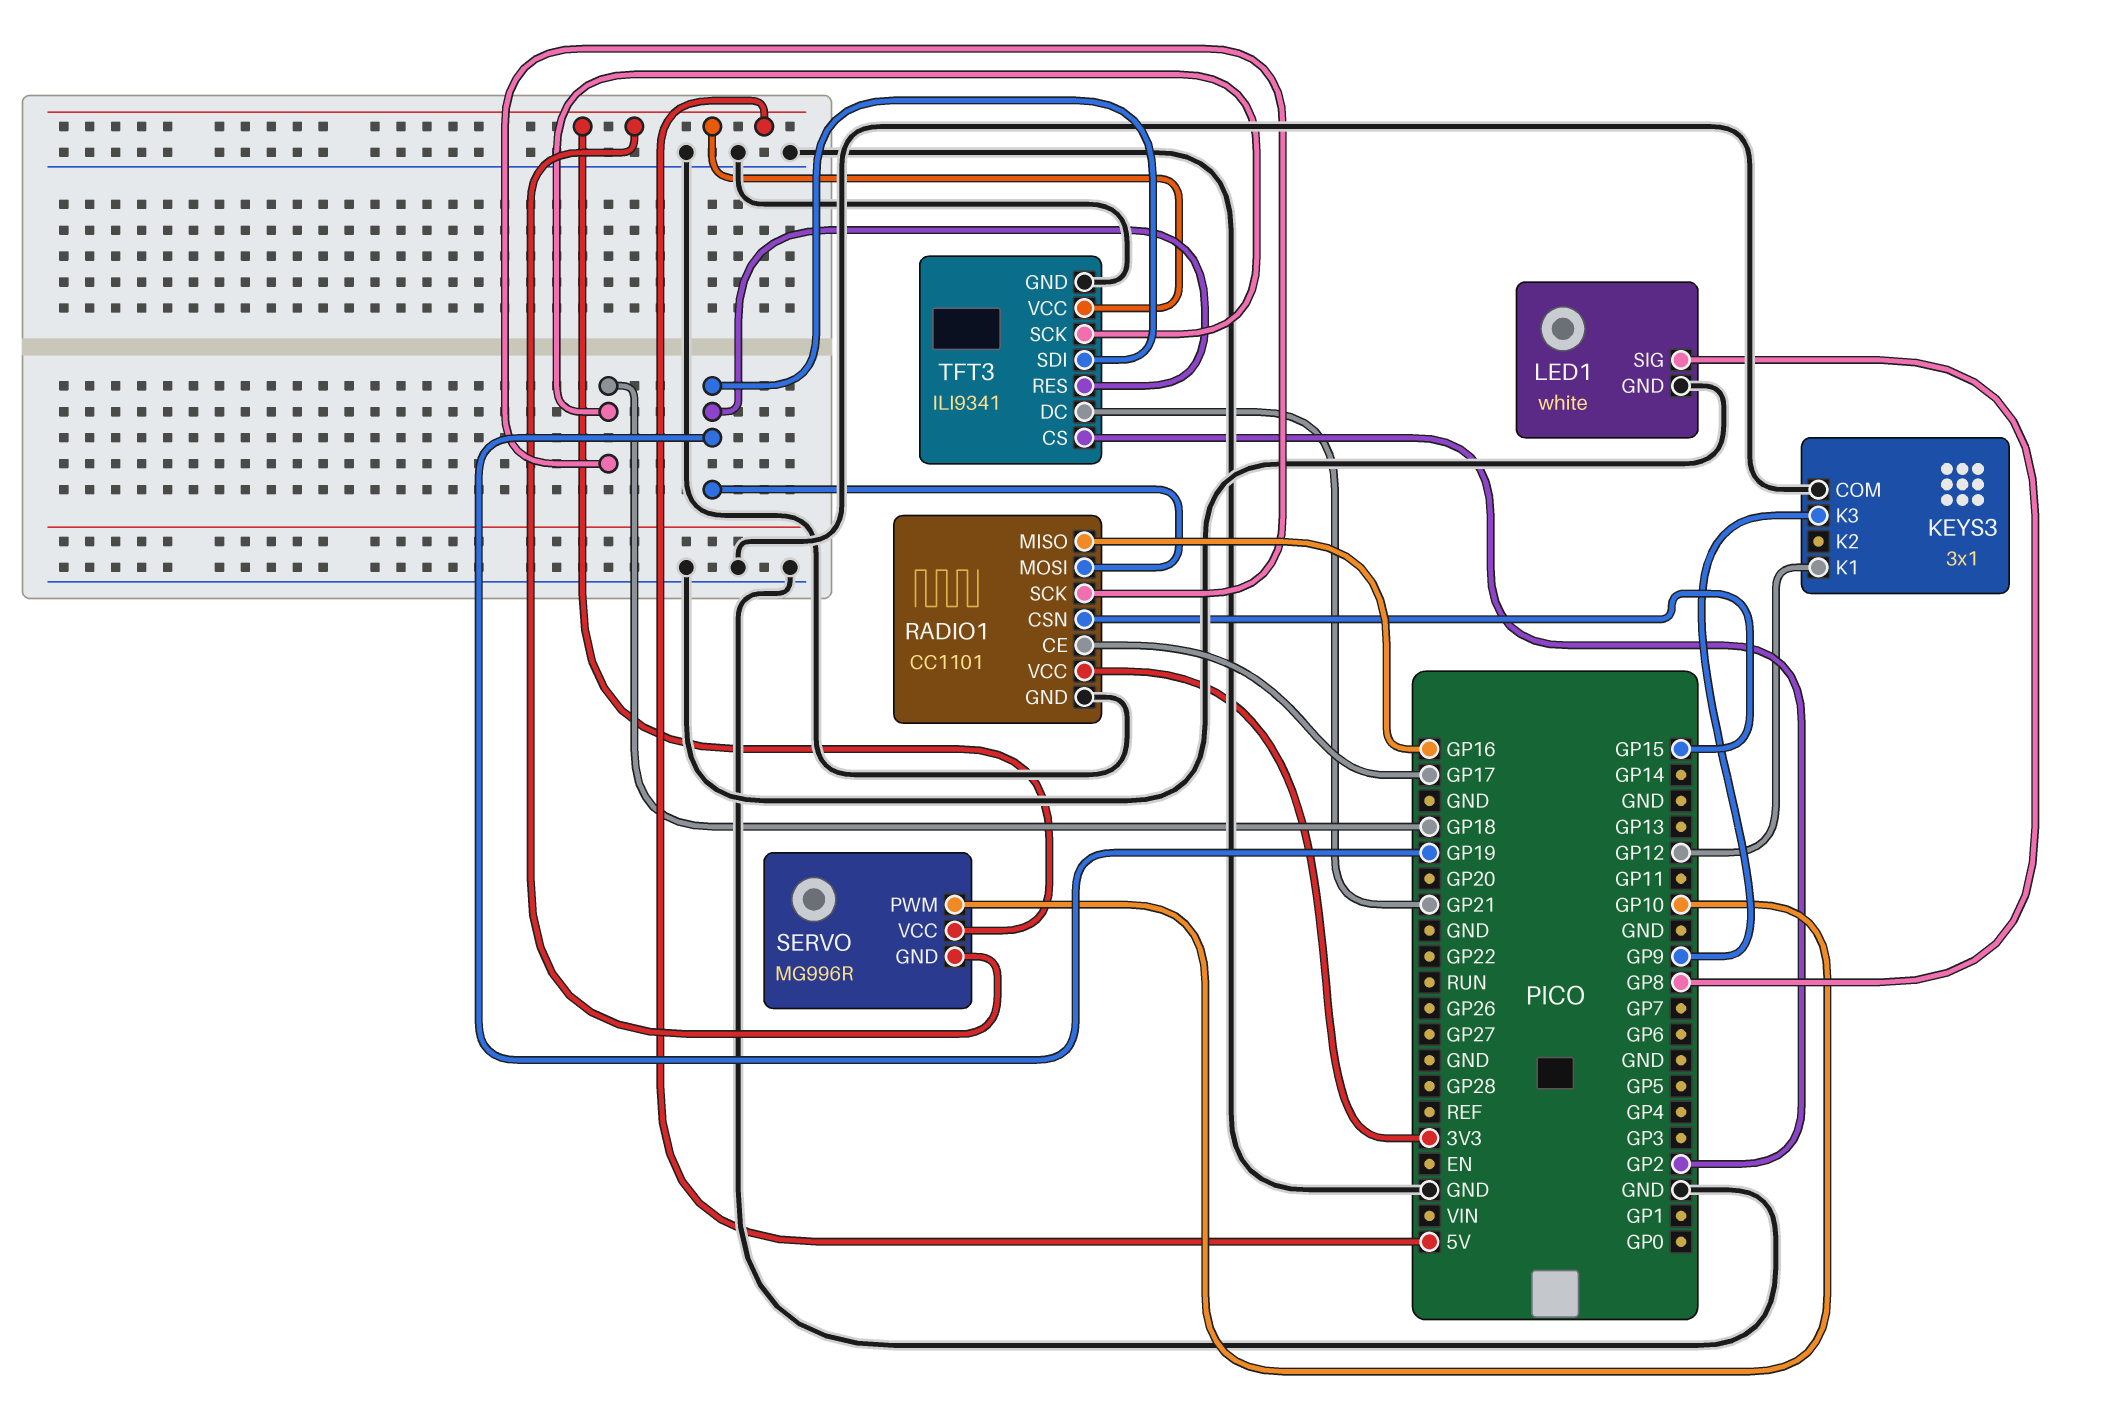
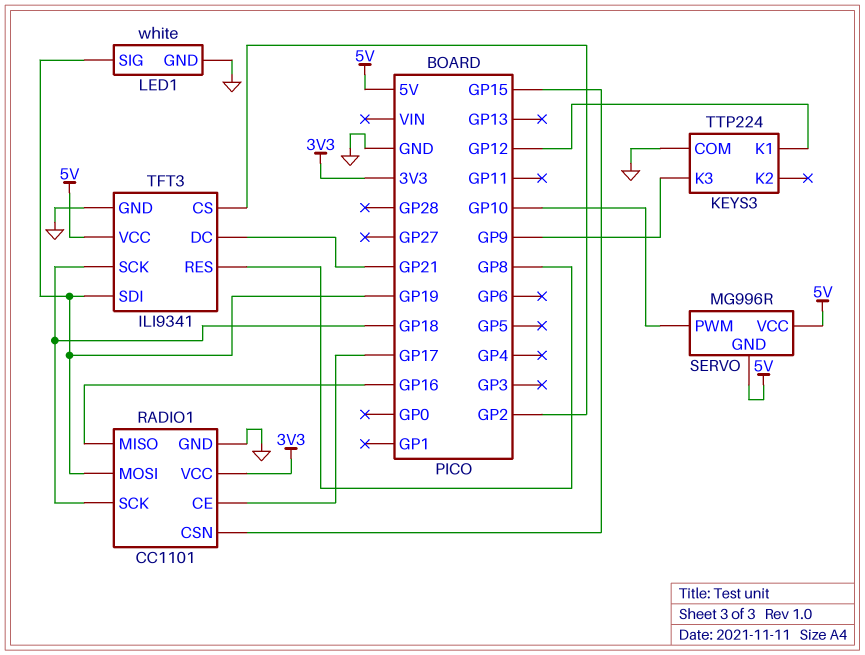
KEYS3: 3x1 -> TTP224
LED1 pin SIG: GP8 -> GP19
TFT3 pin RES: GP19 -> GP8

